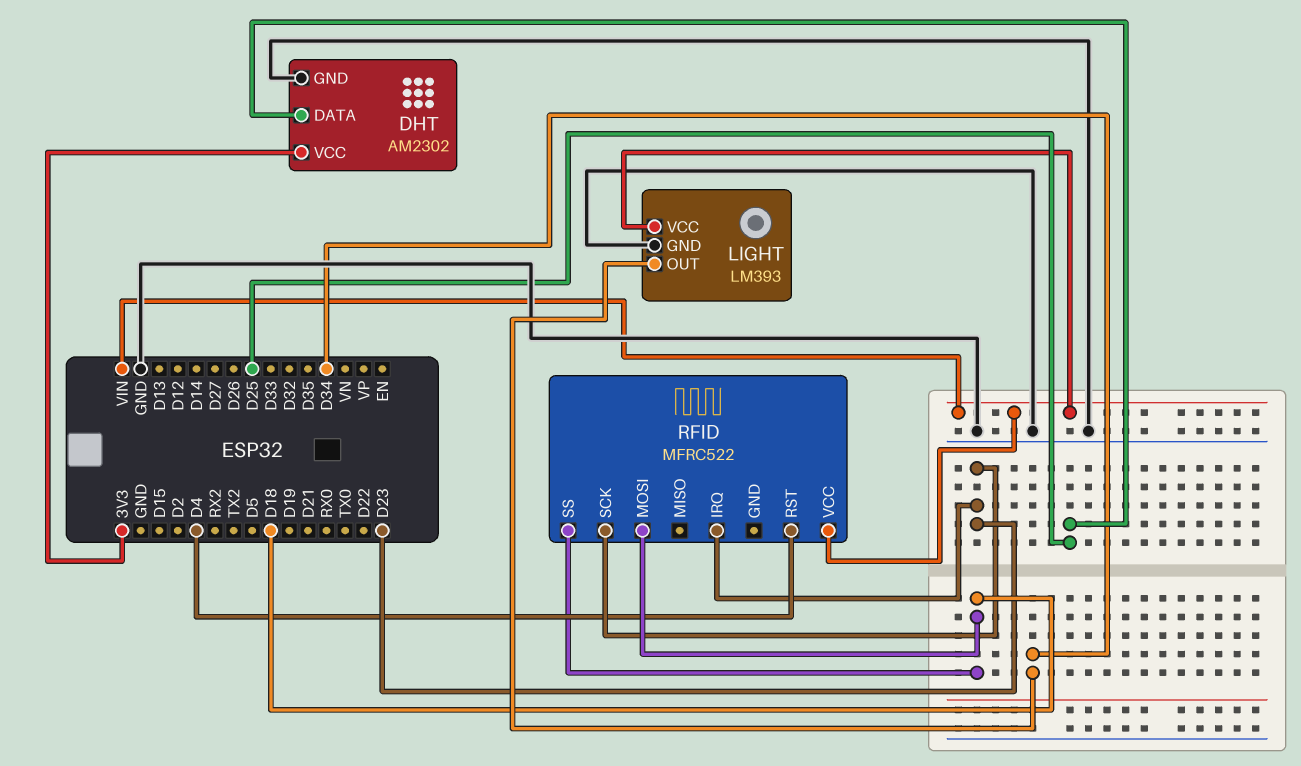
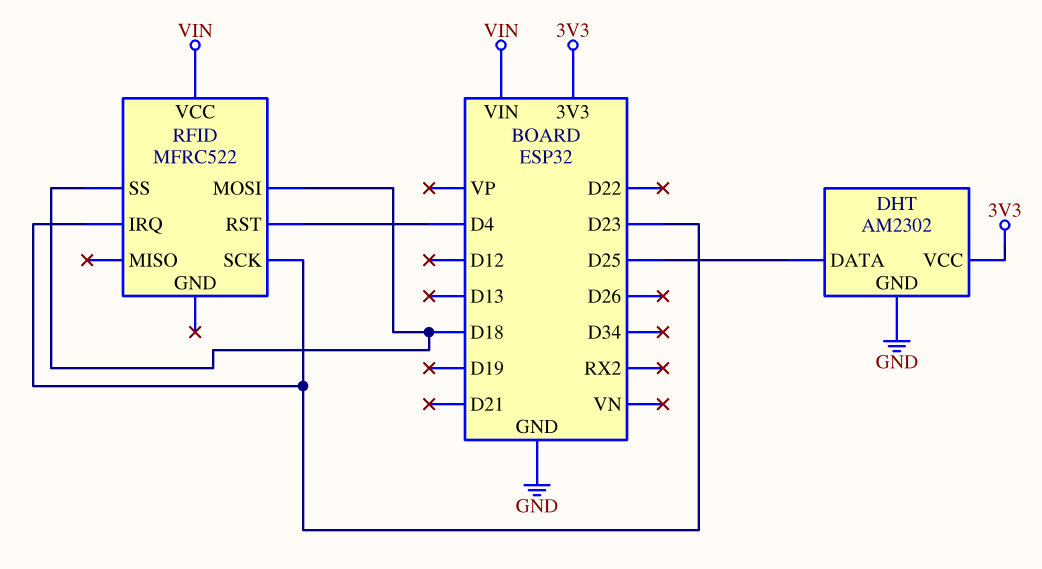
LIGHT: LM393 -> none
LIGHT pin GND: GND -> none
LIGHT pin OUT: D34 -> none
LIGHT pin VCC: VIN -> none

